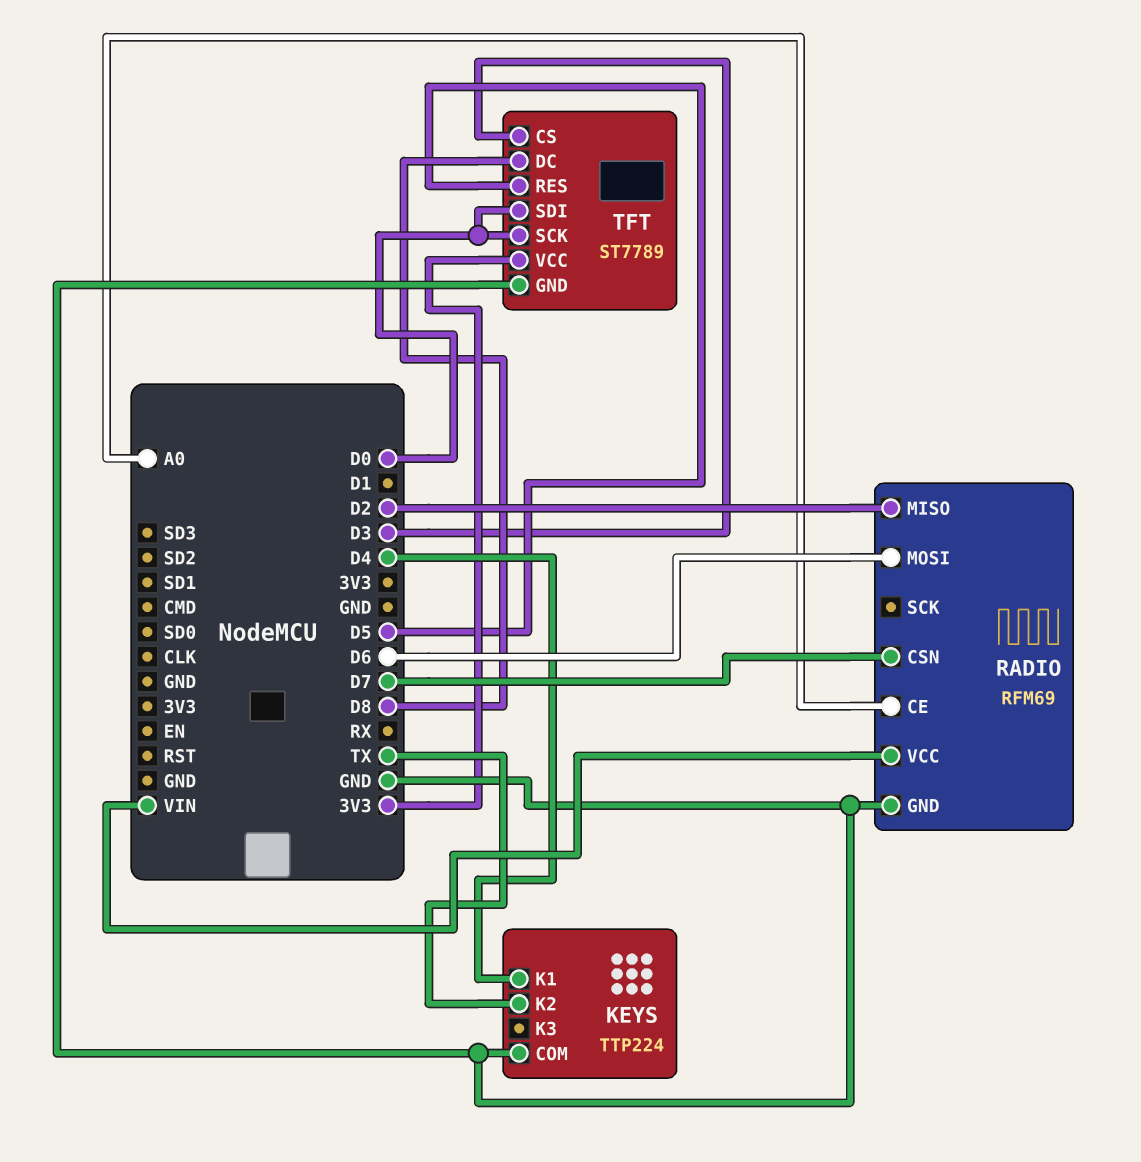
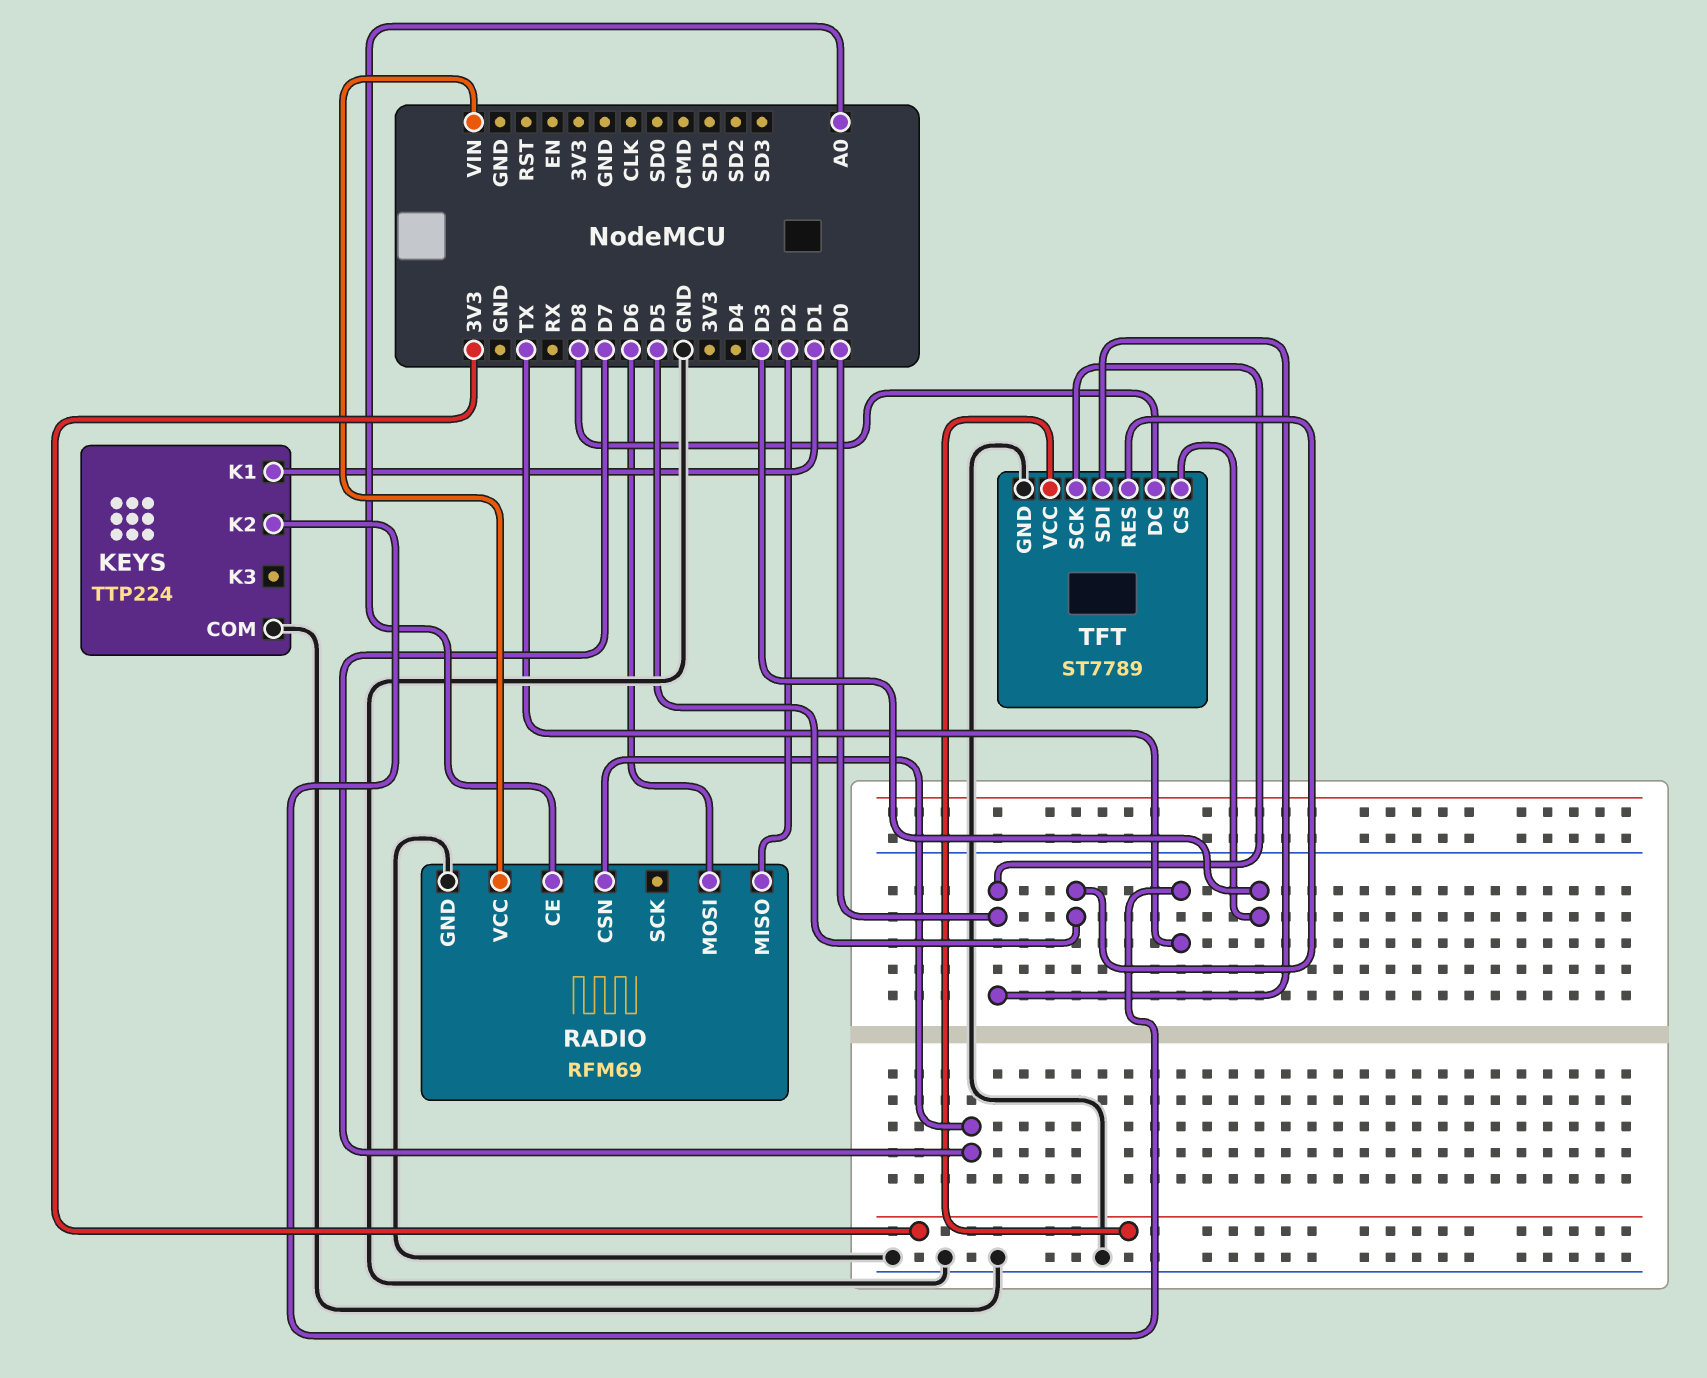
KEYS pin K1: D4 -> D1

